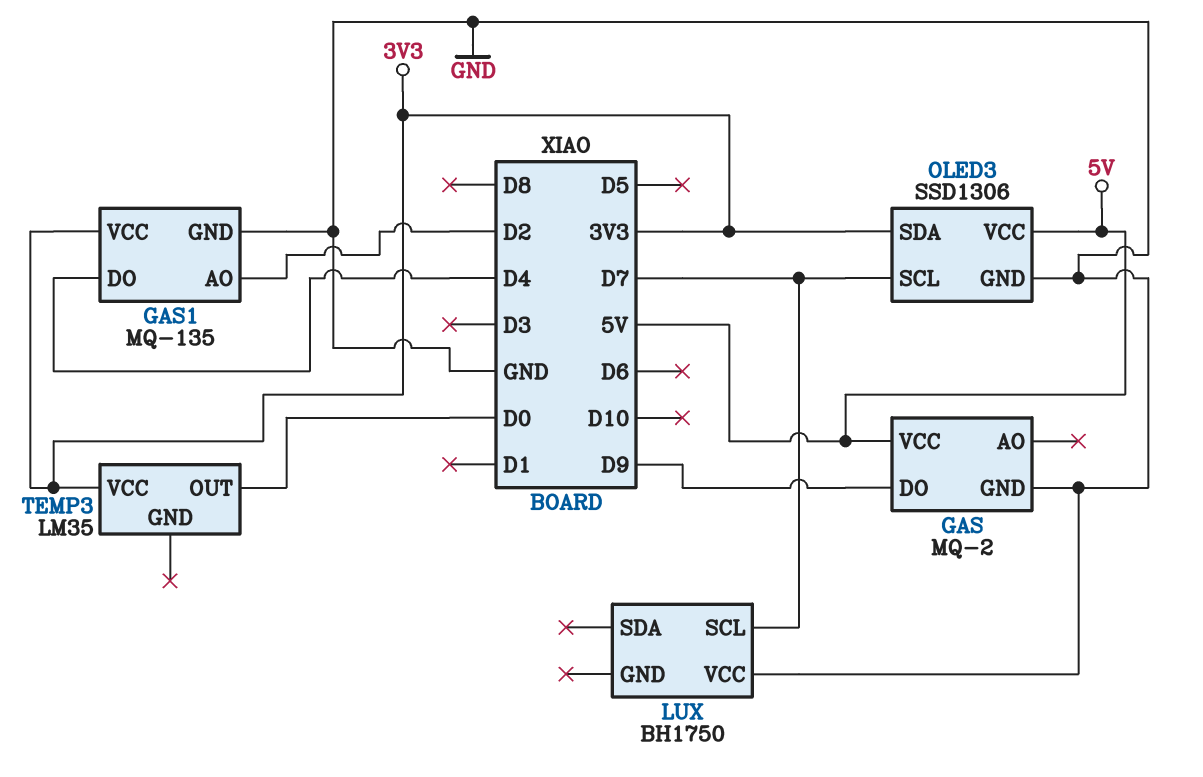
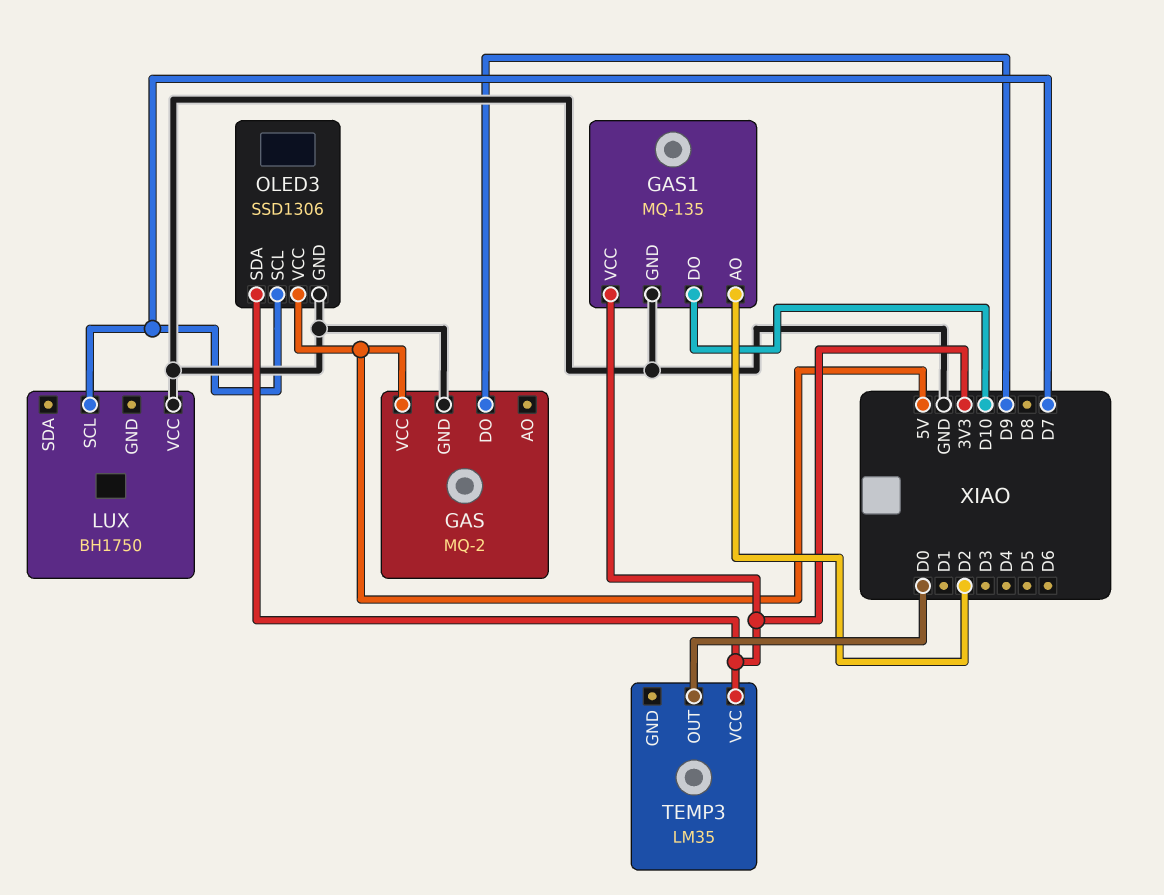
GAS1 pin DO: D4 -> D10

